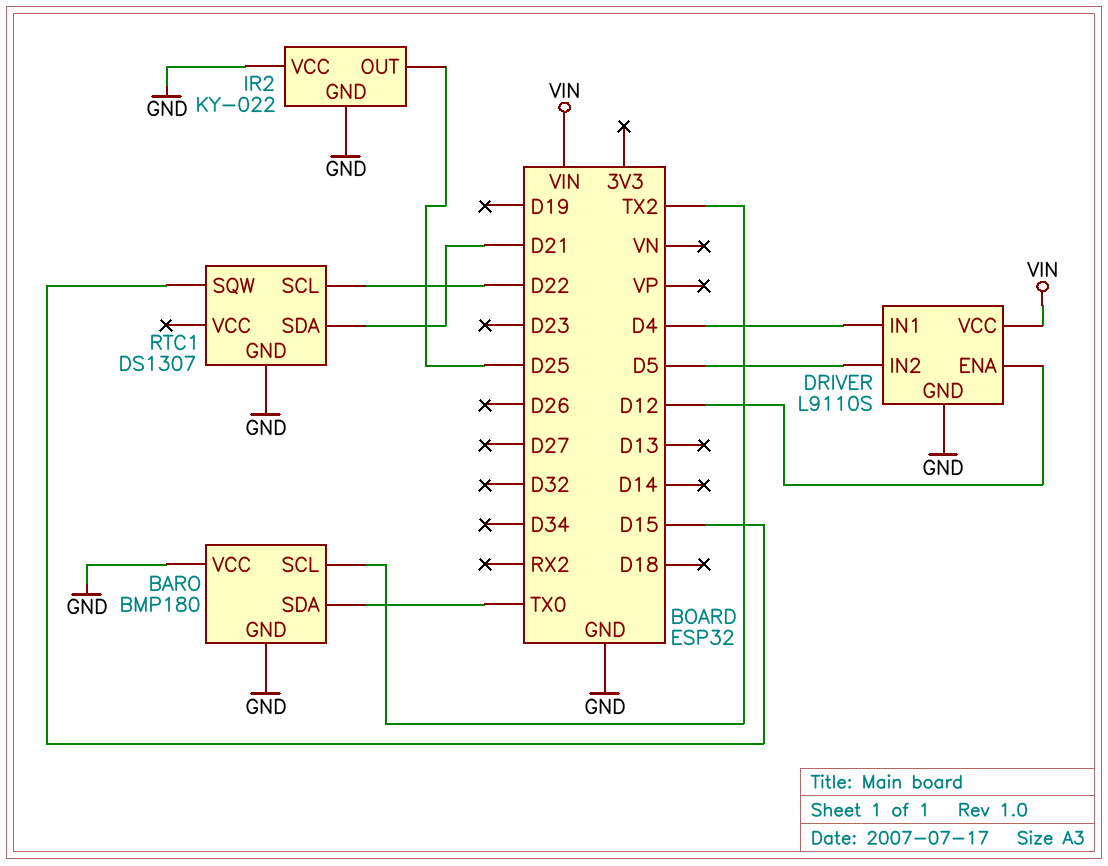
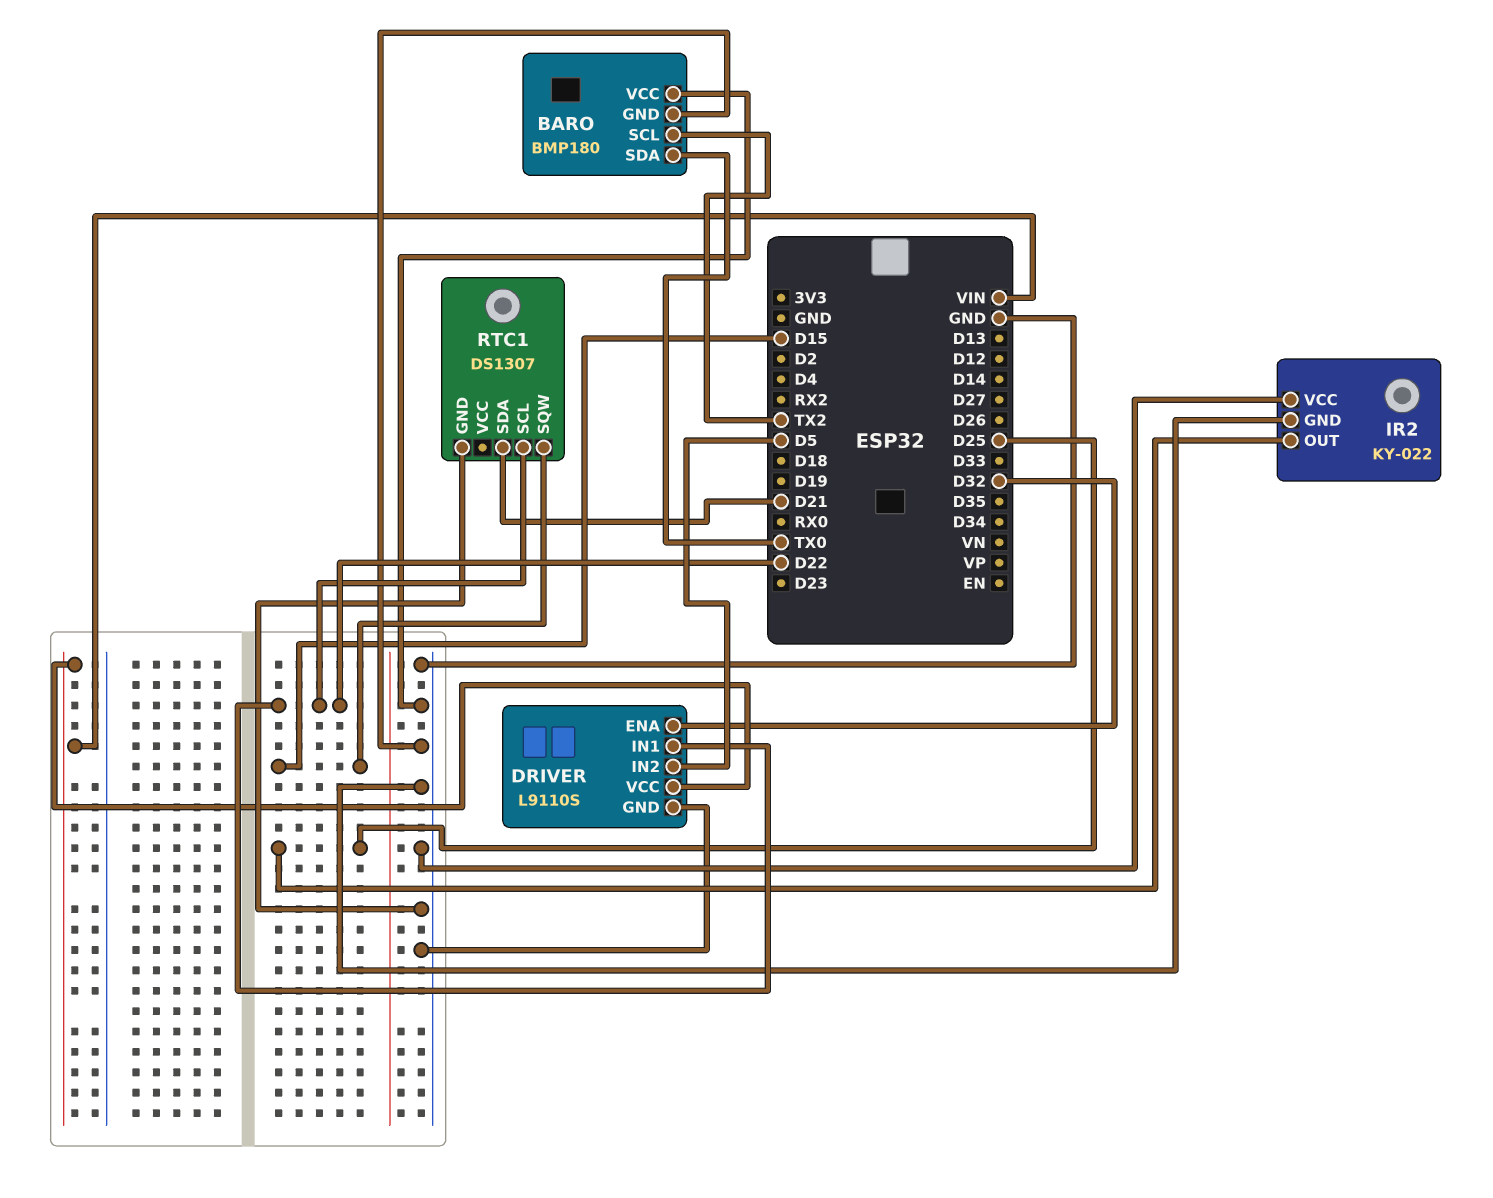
DRIVER pin ENA: D12 -> D32
DRIVER pin IN1: D4 -> D22

